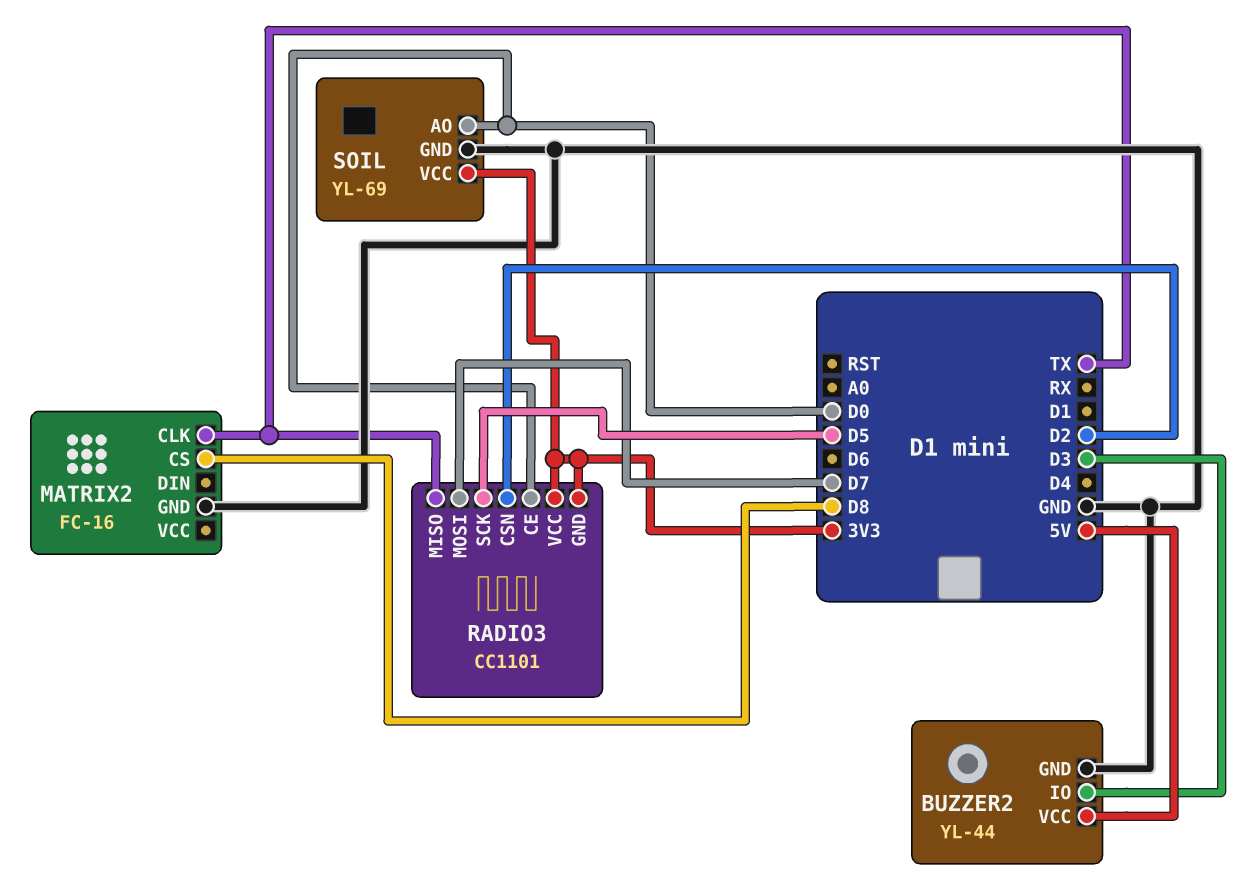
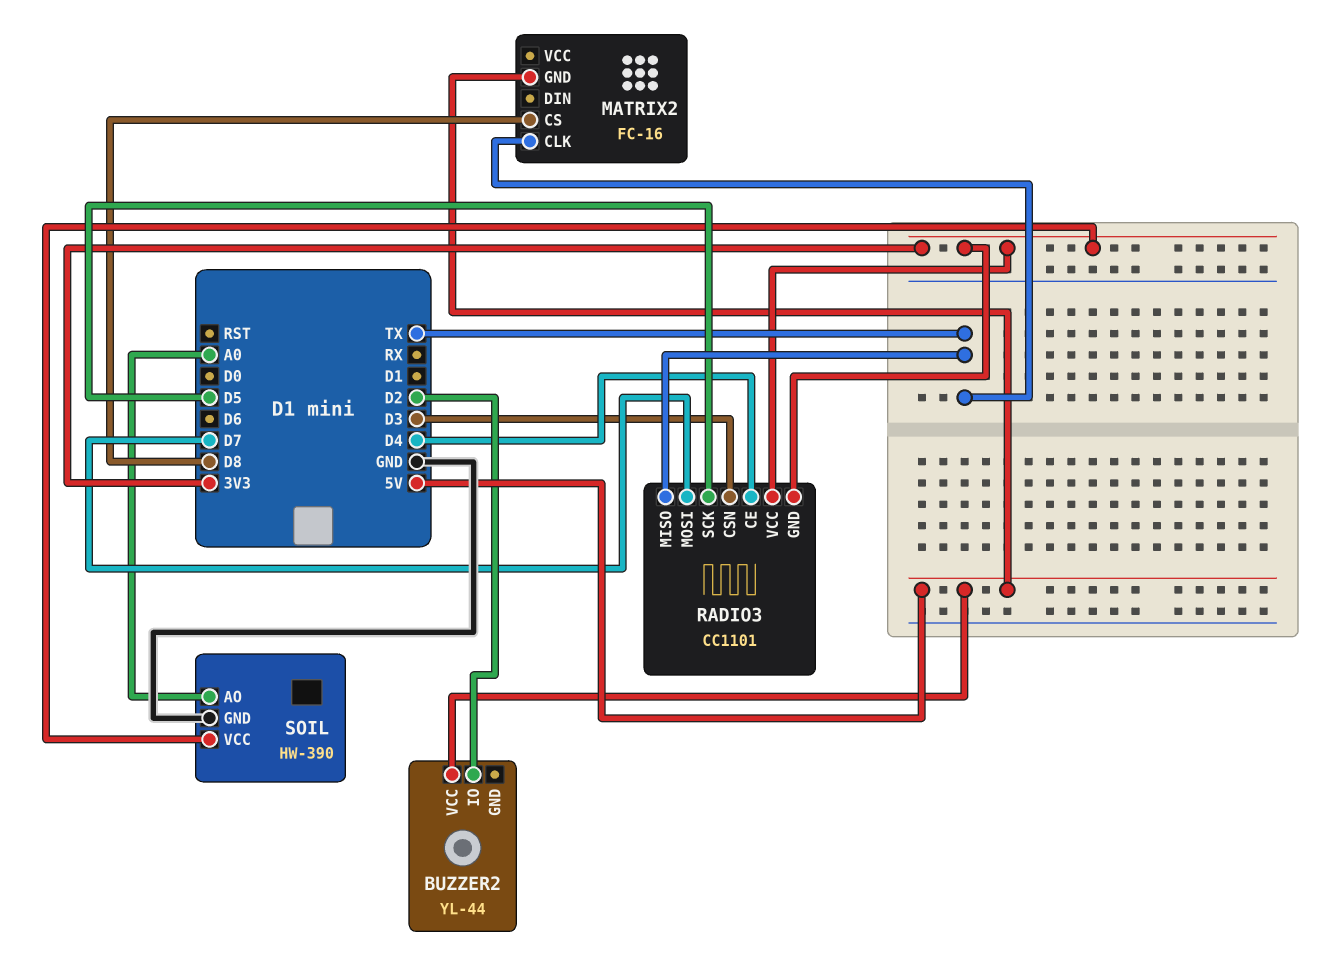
BUZZER2 pin GND: GND -> none
BUZZER2 pin IO: D3 -> D2
MATRIX2 pin GND: GND -> 5V
RADIO3 pin CE: D0 -> D4
RADIO3 pin CSN: D2 -> D3
SOIL: YL-69 -> HW-390
SOIL pin AO: D0 -> A0

